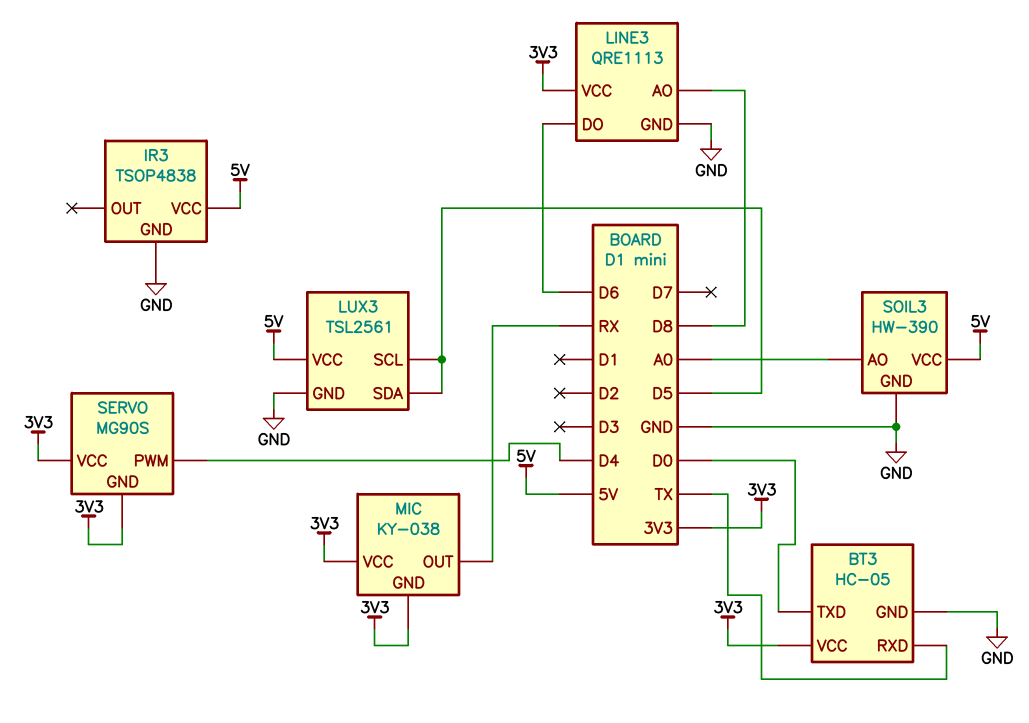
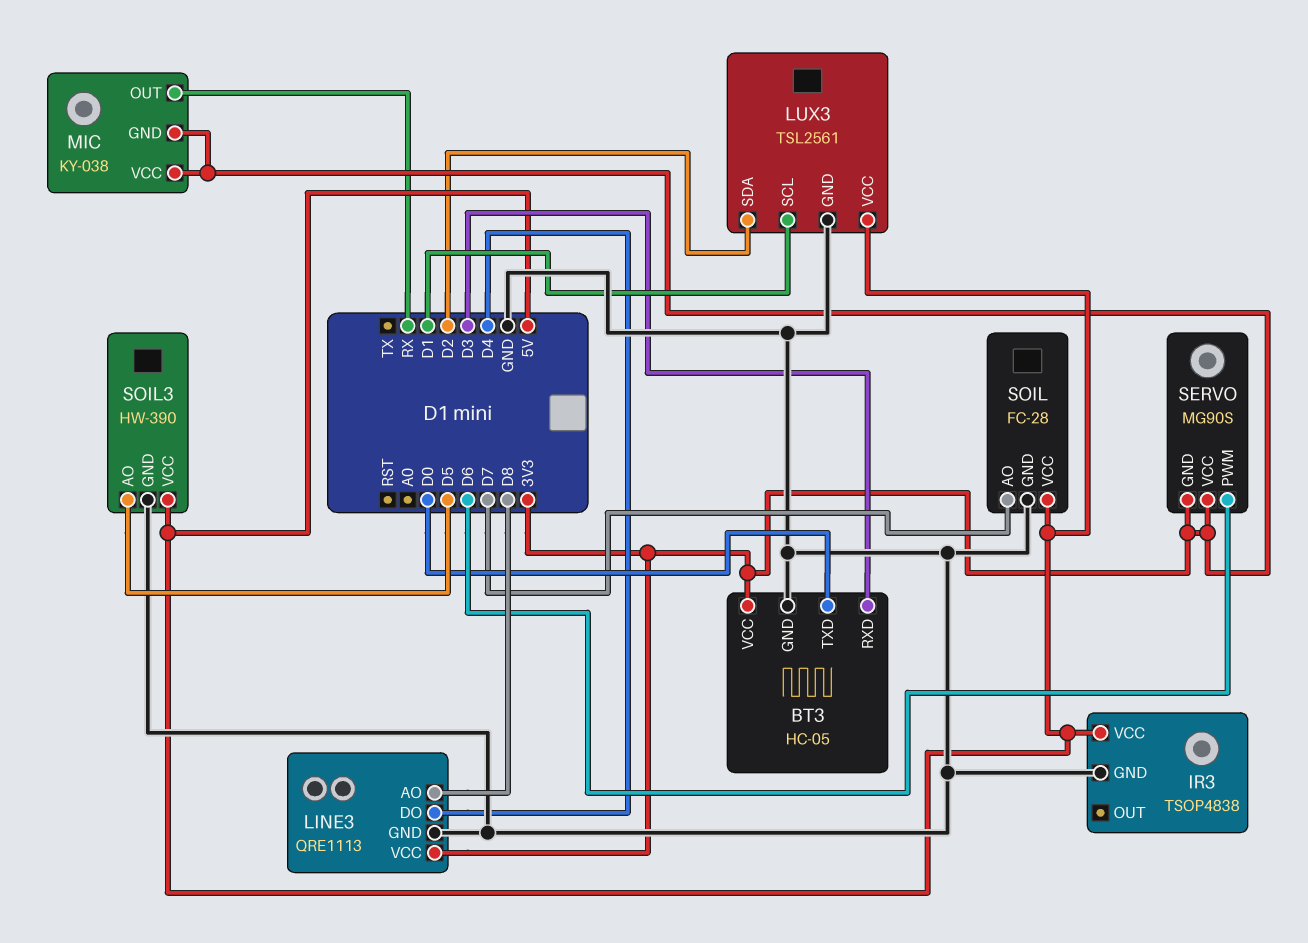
BT3 pin RXD: TX -> D3
LINE3 pin DO: D6 -> D4
LUX3 pin SCL: D5 -> D1
LUX3 pin SDA: D5 -> D2
SERVO pin PWM: D4 -> D6
SOIL: none -> FC-28
SOIL pin AO: none -> D7
SOIL pin GND: none -> GND
SOIL pin VCC: none -> 5V
SOIL3 pin AO: A0 -> D5

